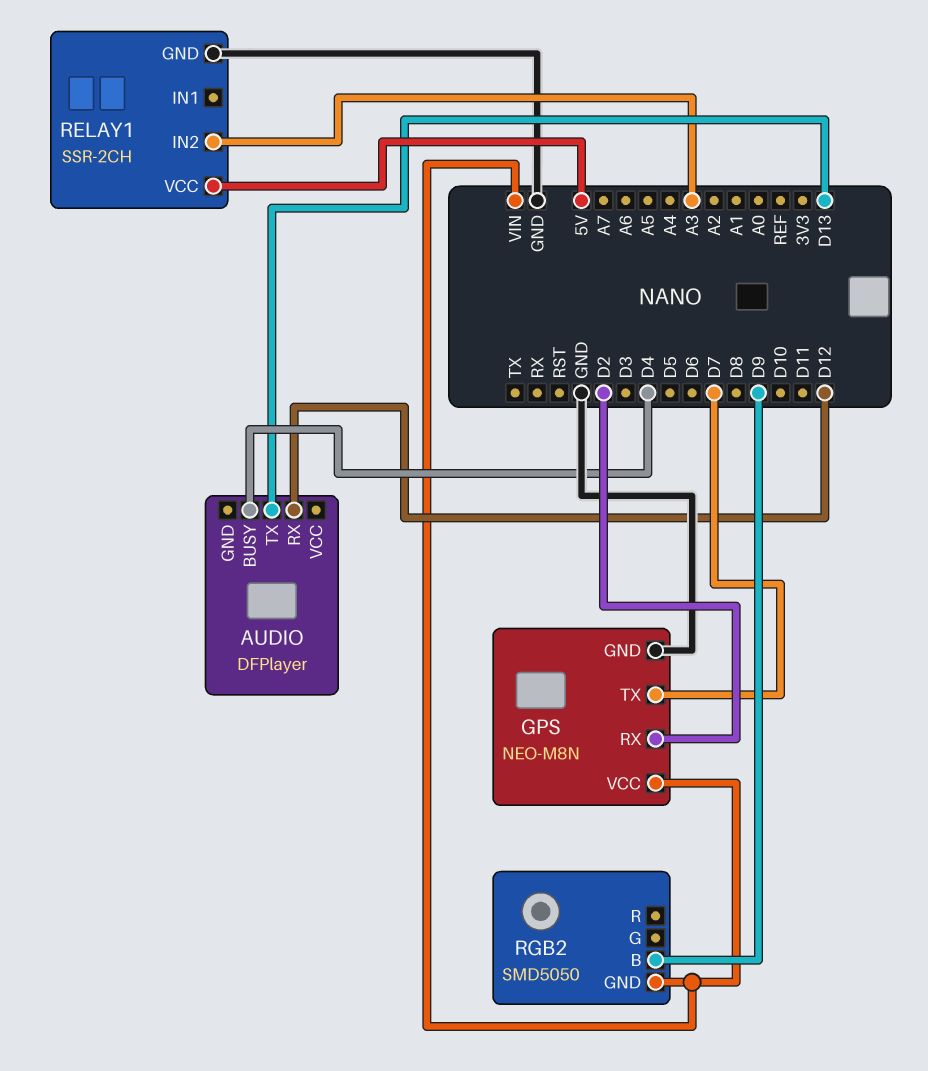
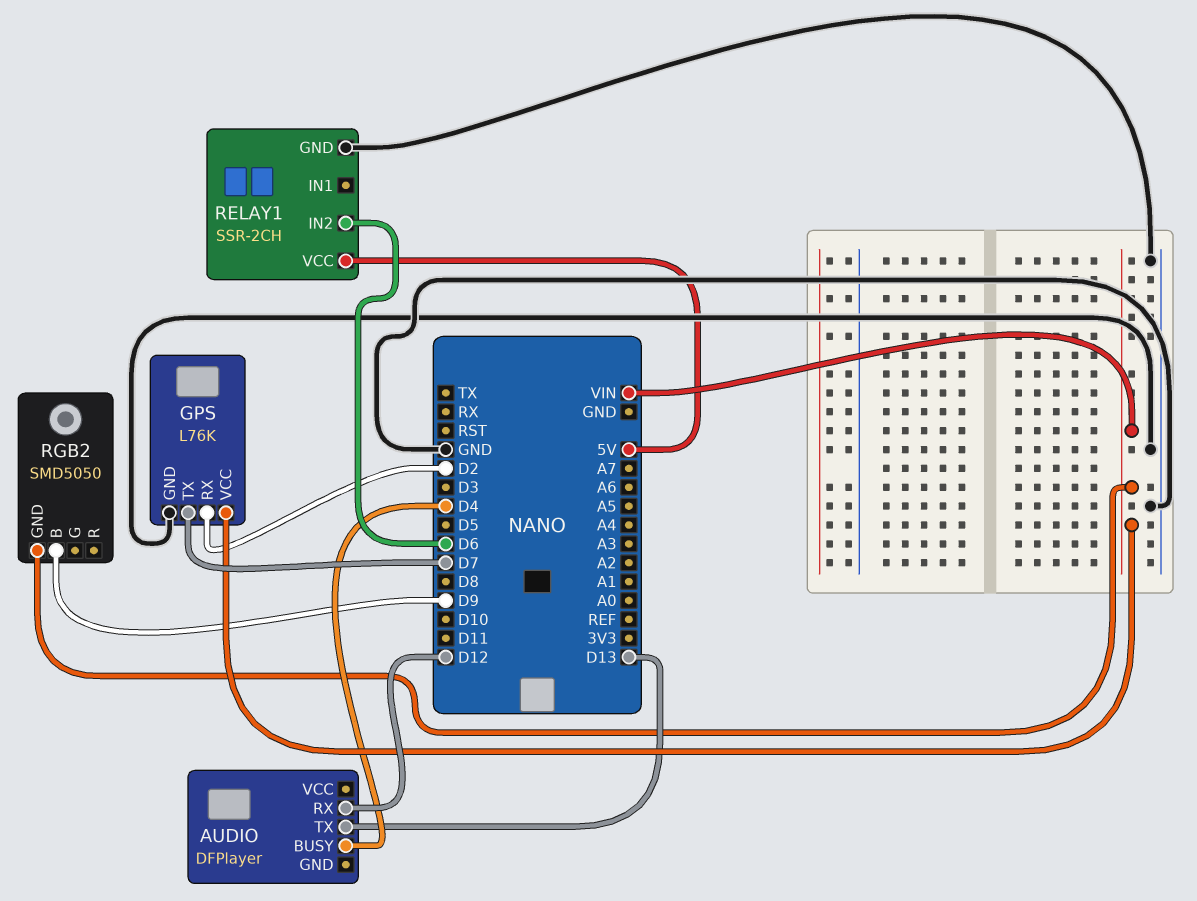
GPS: NEO-M8N -> L76K
RELAY1 pin IN2: A3 -> D6

